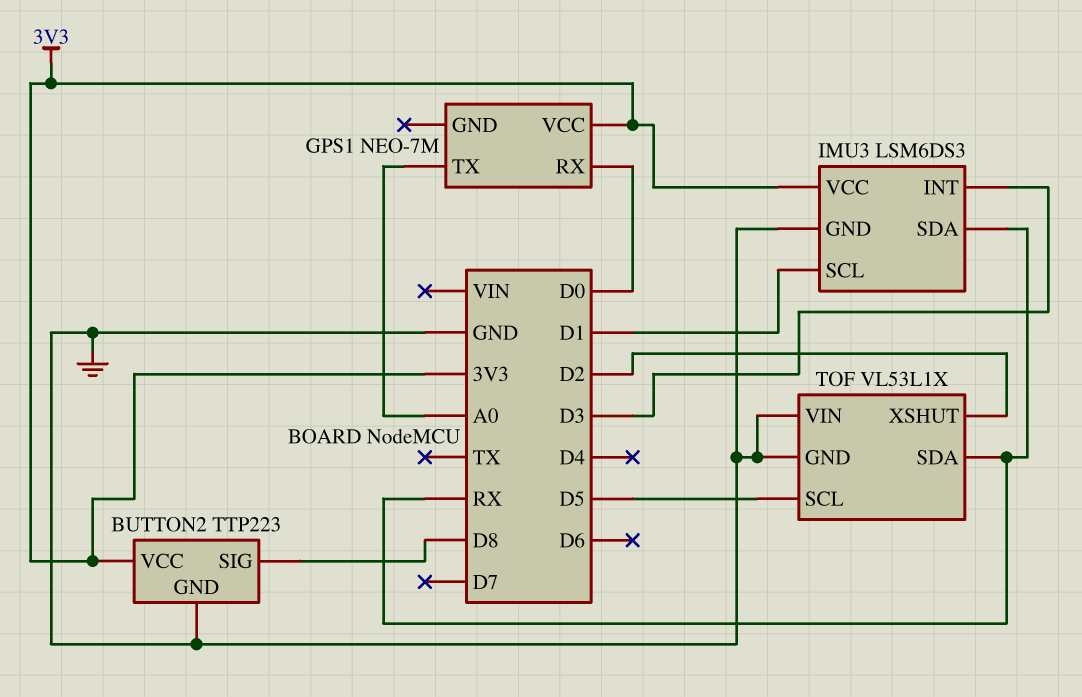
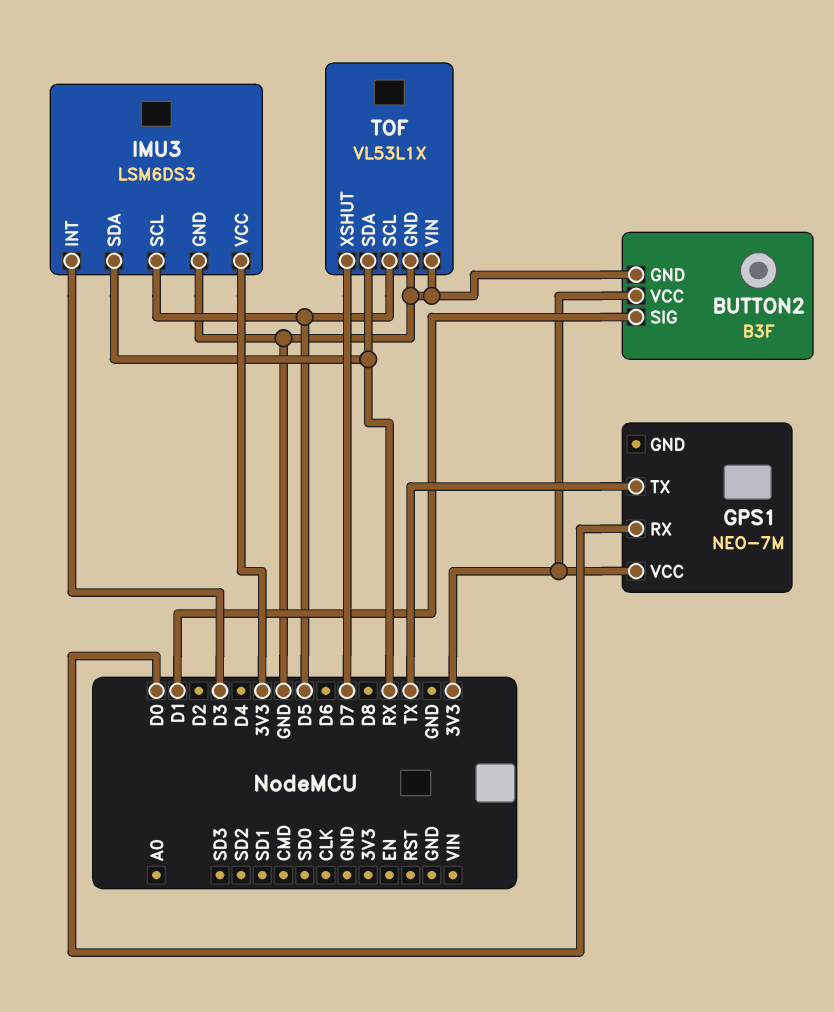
BUTTON2: TTP223 -> B3F
BUTTON2 pin SIG: D8 -> D1
GPS1 pin TX: A0 -> TX
IMU3 pin SCL: D1 -> D5
TOF pin XSHUT: D2 -> D7

